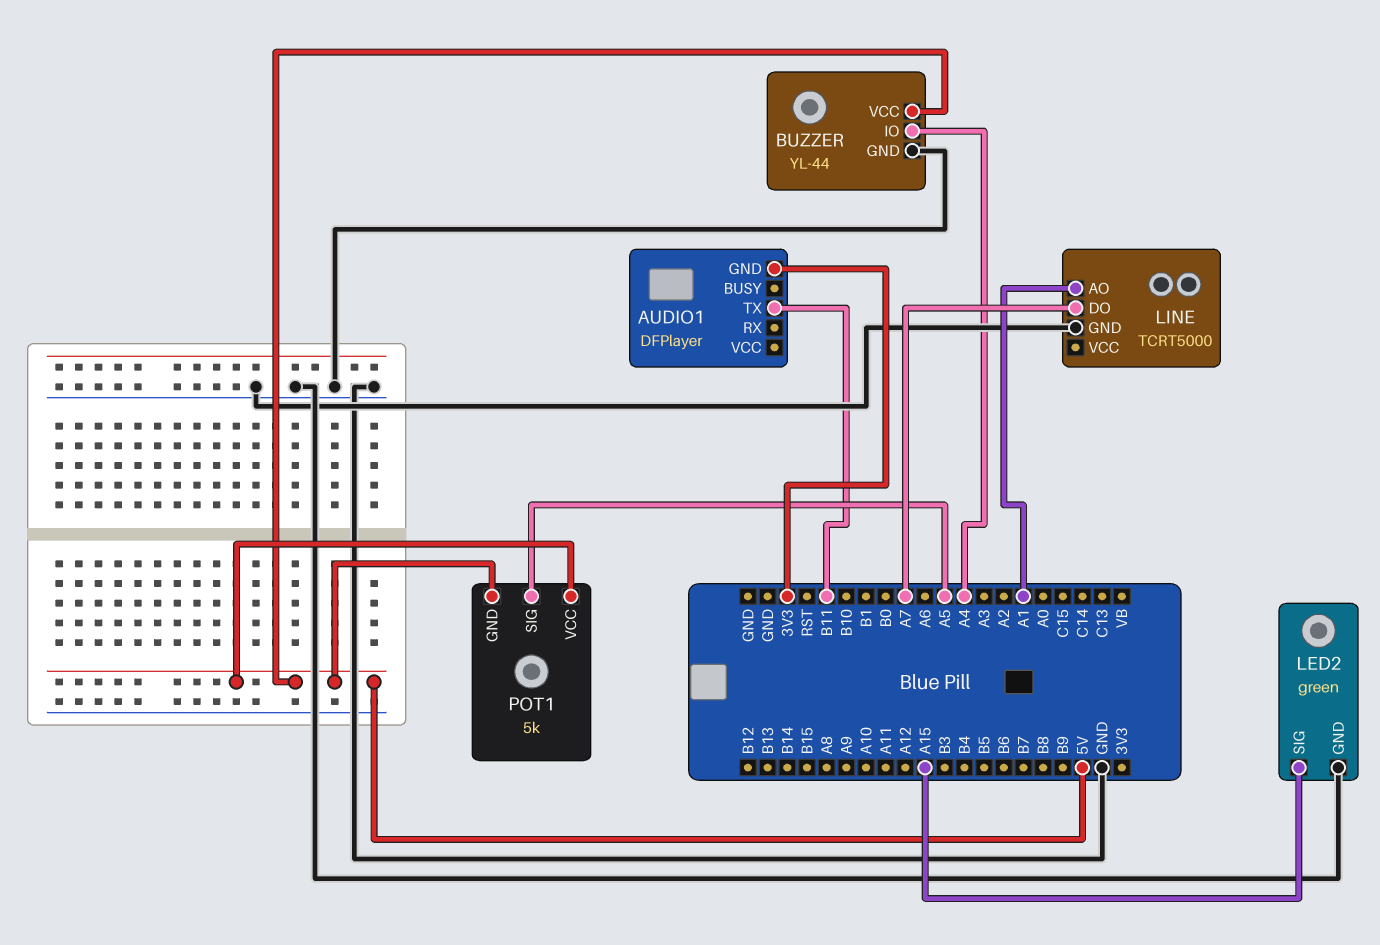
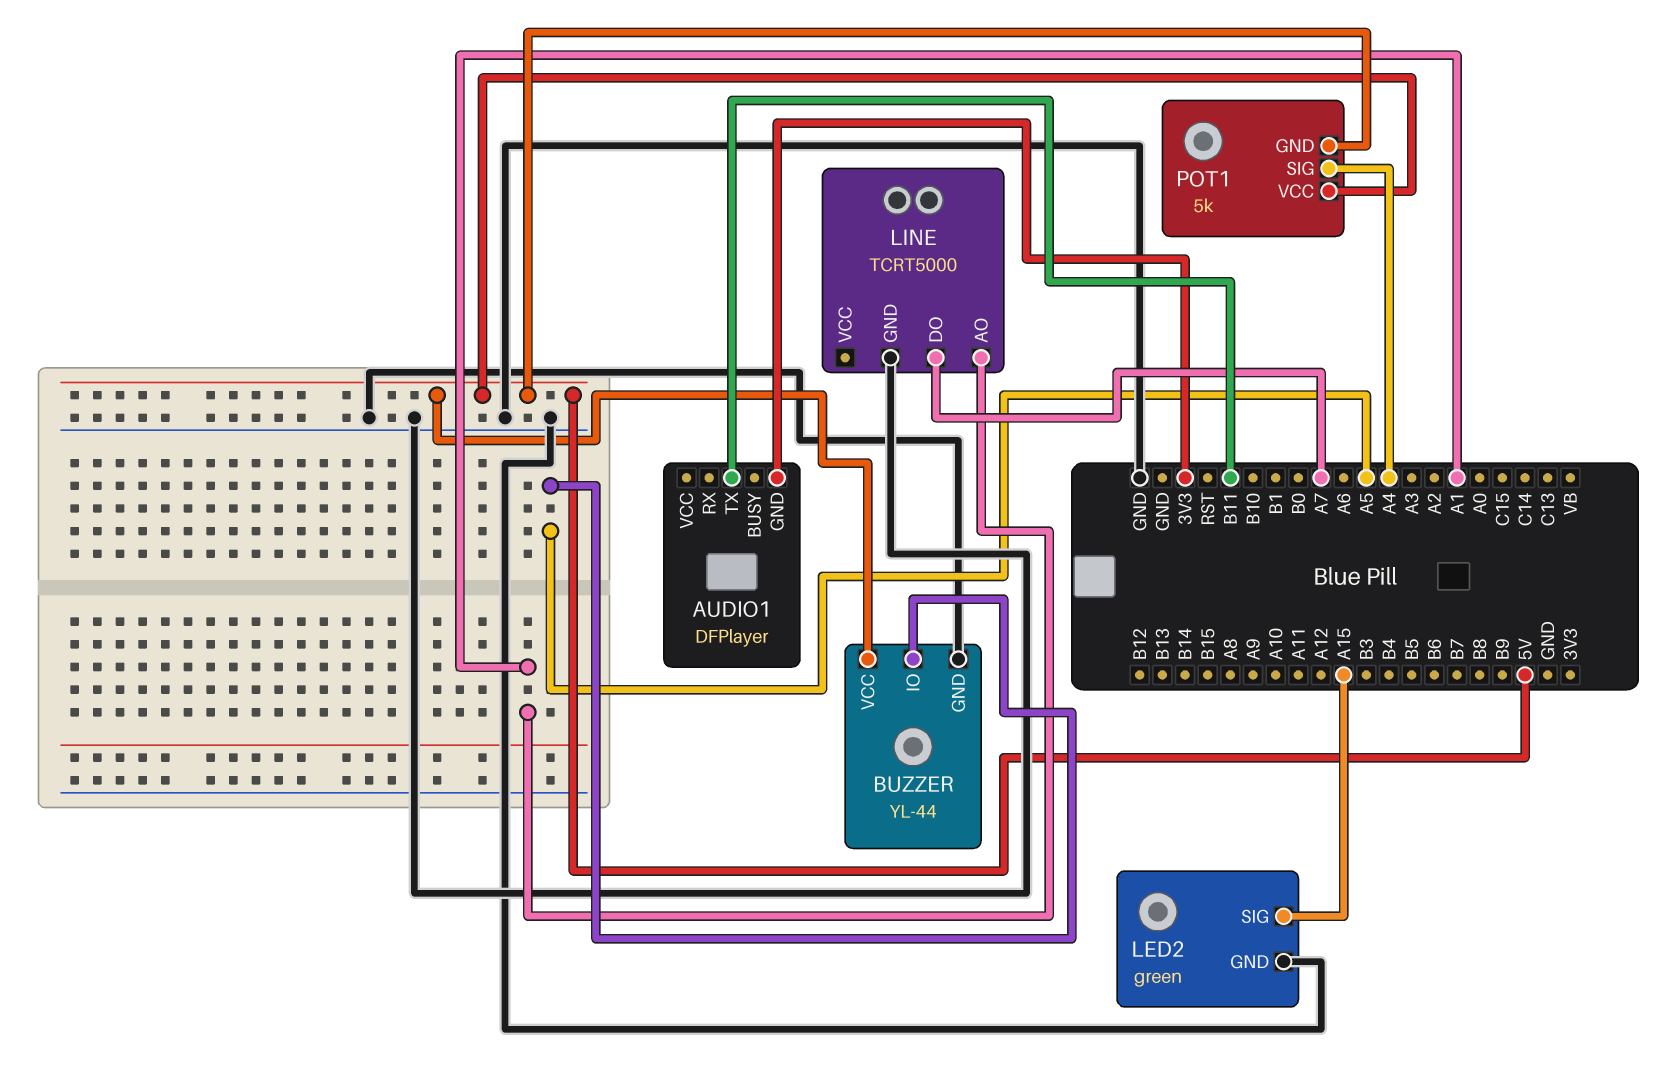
BUZZER pin IO: A4 -> A5
POT1 pin SIG: A5 -> A4

